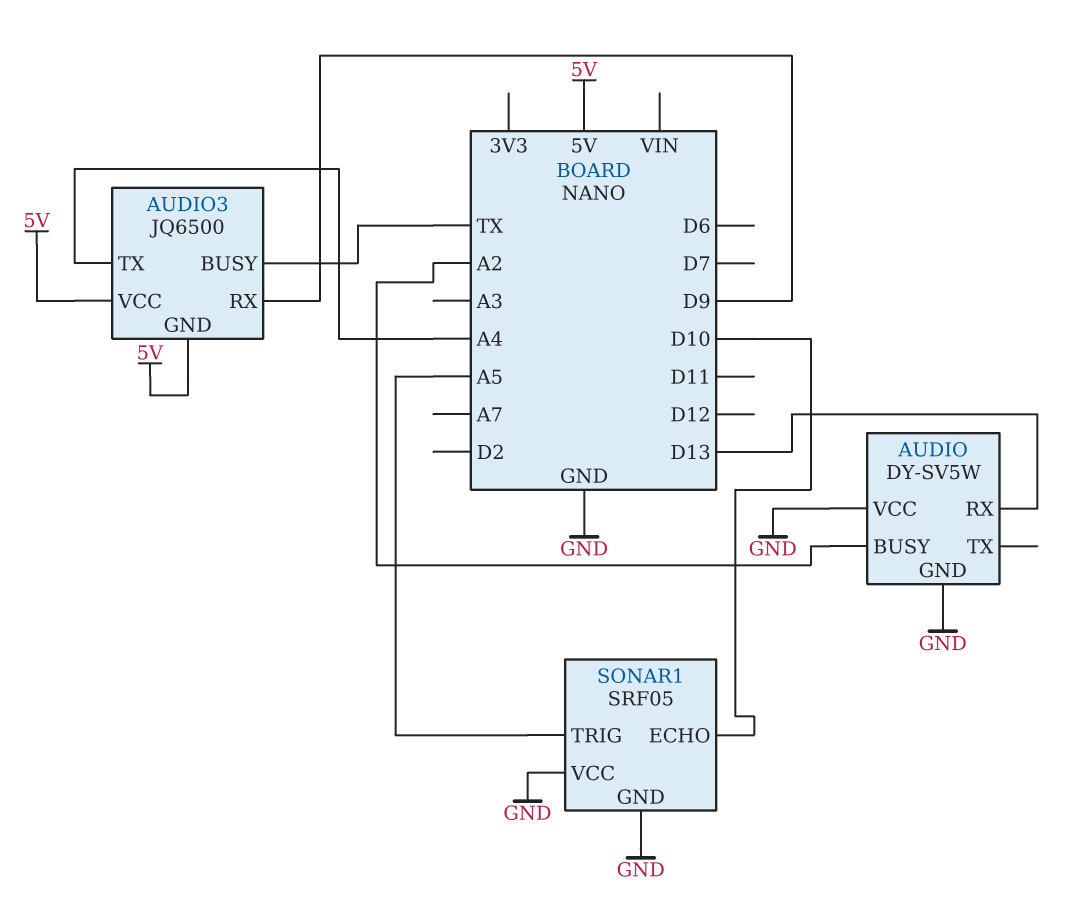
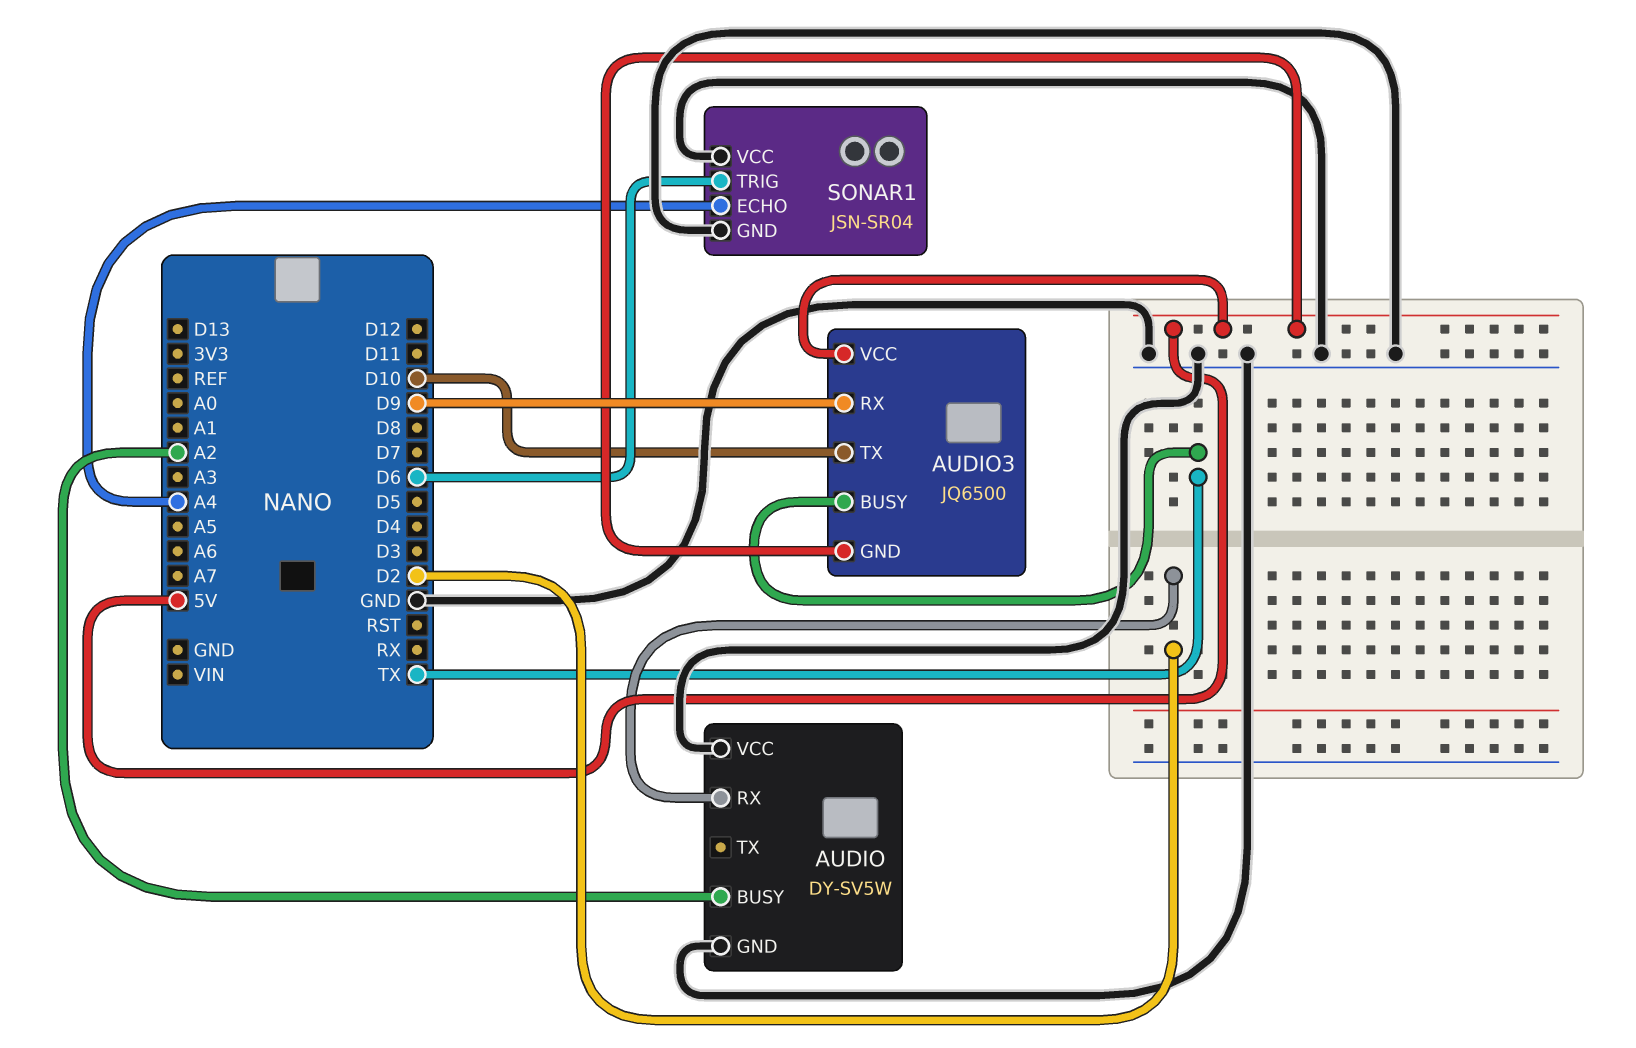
AUDIO pin RX: D13 -> D2
AUDIO3 pin TX: A4 -> D10
SONAR1: SRF05 -> JSN-SR04
SONAR1 pin ECHO: D10 -> A4
SONAR1 pin TRIG: A5 -> D6

